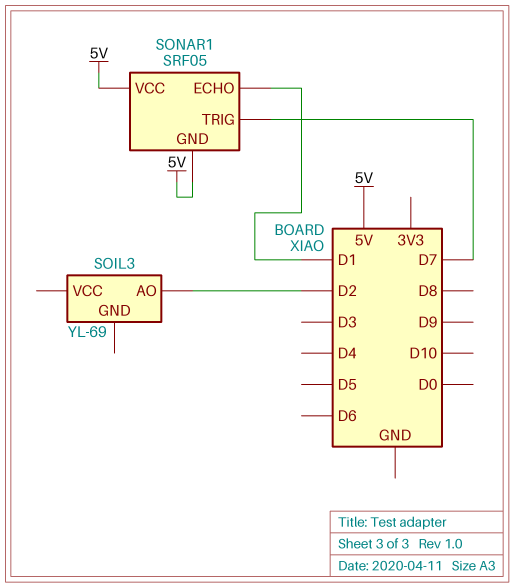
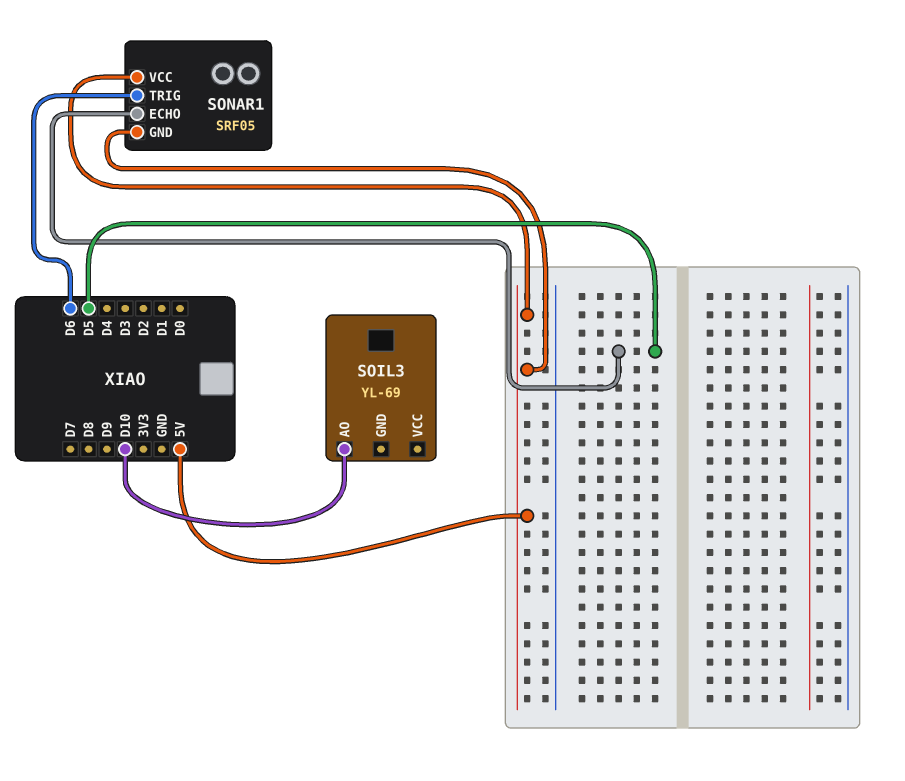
SOIL3 pin AO: D2 -> D10
SONAR1 pin ECHO: D1 -> D5
SONAR1 pin TRIG: D7 -> D6

